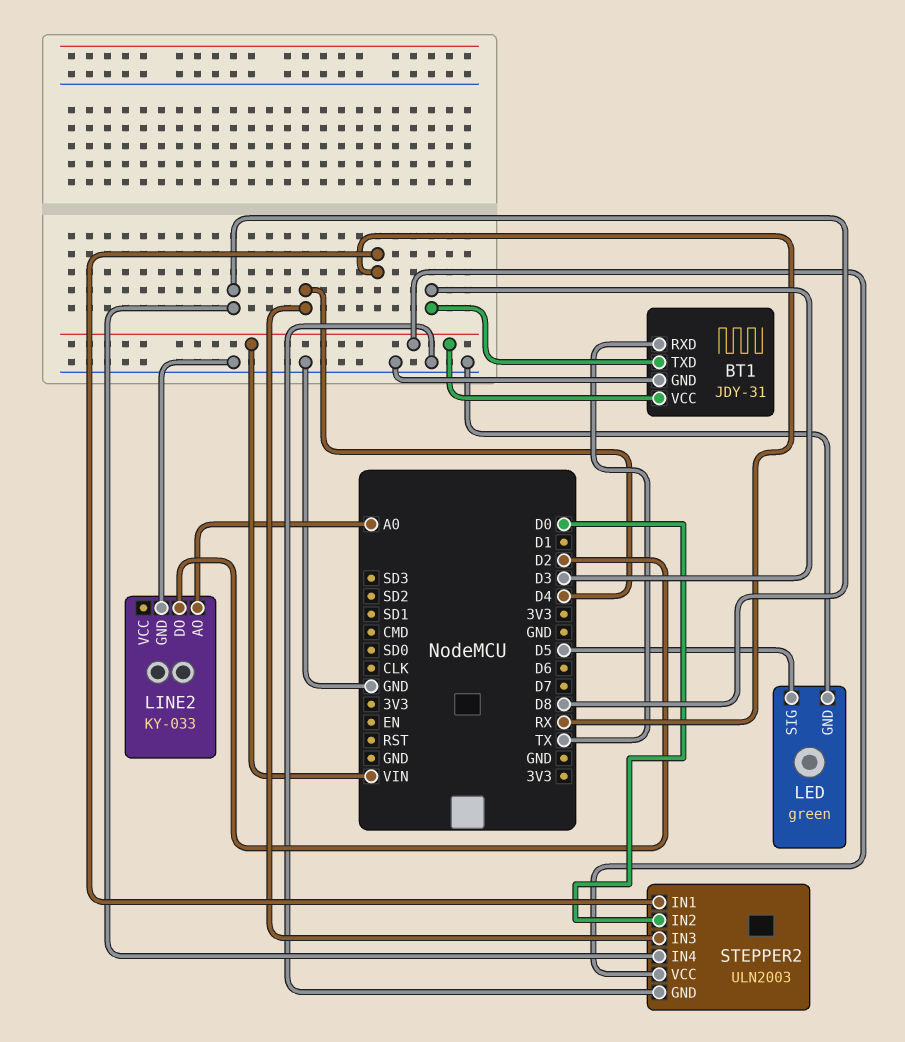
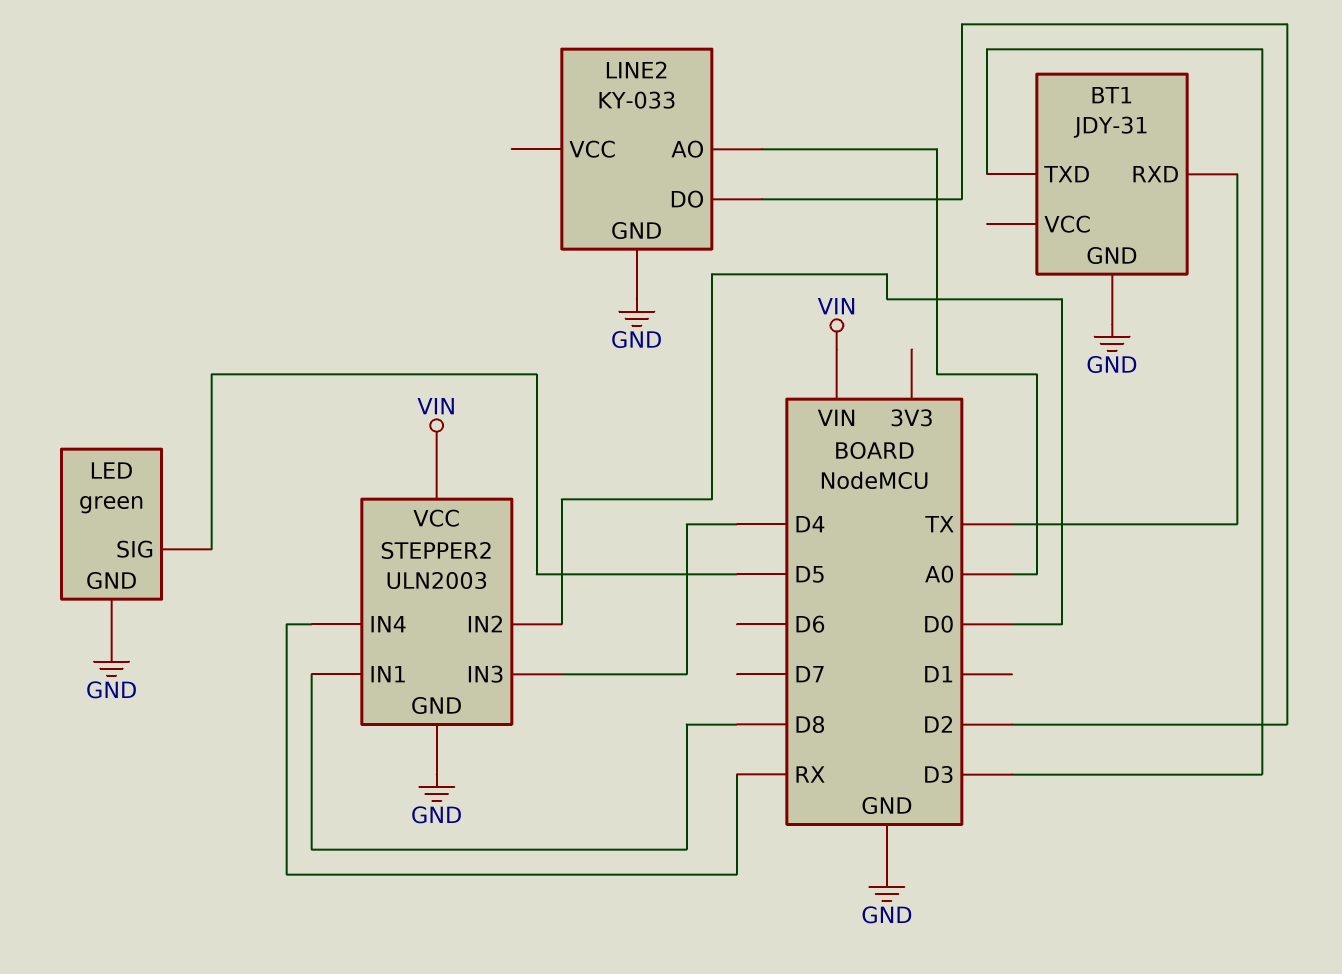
BT1 pin VCC: VIN -> none
STEPPER2 pin IN1: RX -> D8
STEPPER2 pin IN4: D8 -> RX

